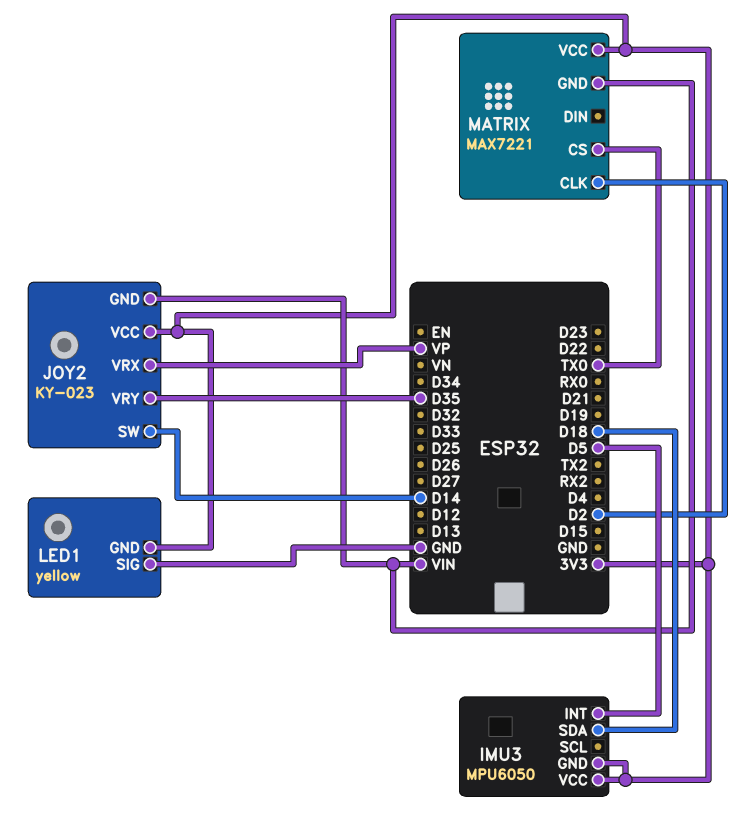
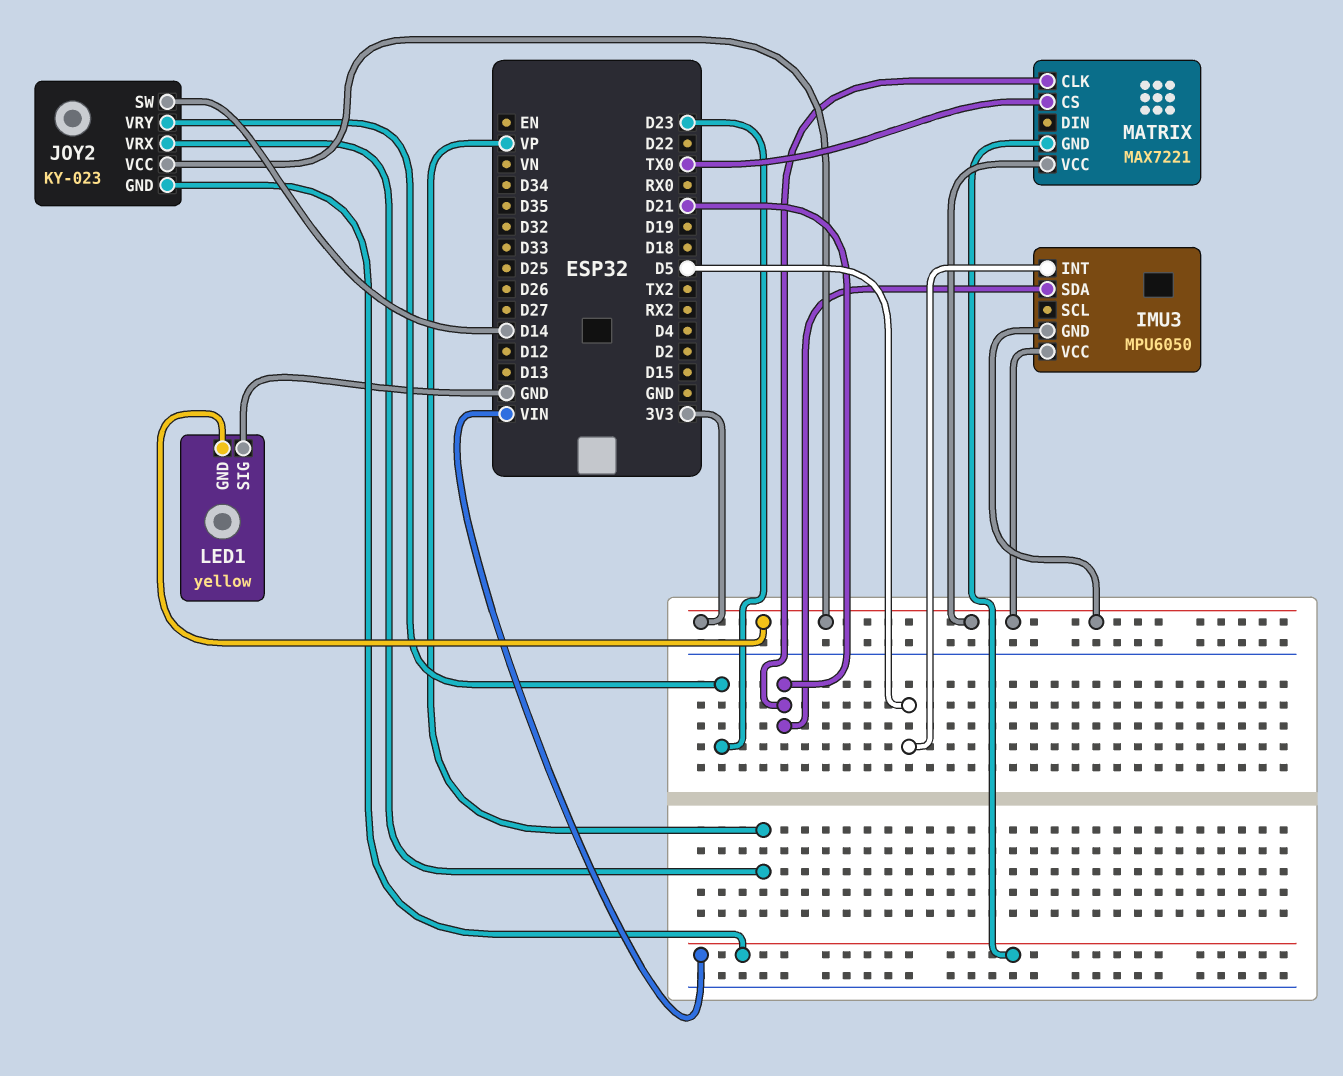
IMU3 pin SDA: D18 -> D21
JOY2 pin VRY: D35 -> D23
MATRIX pin CLK: D2 -> D21

